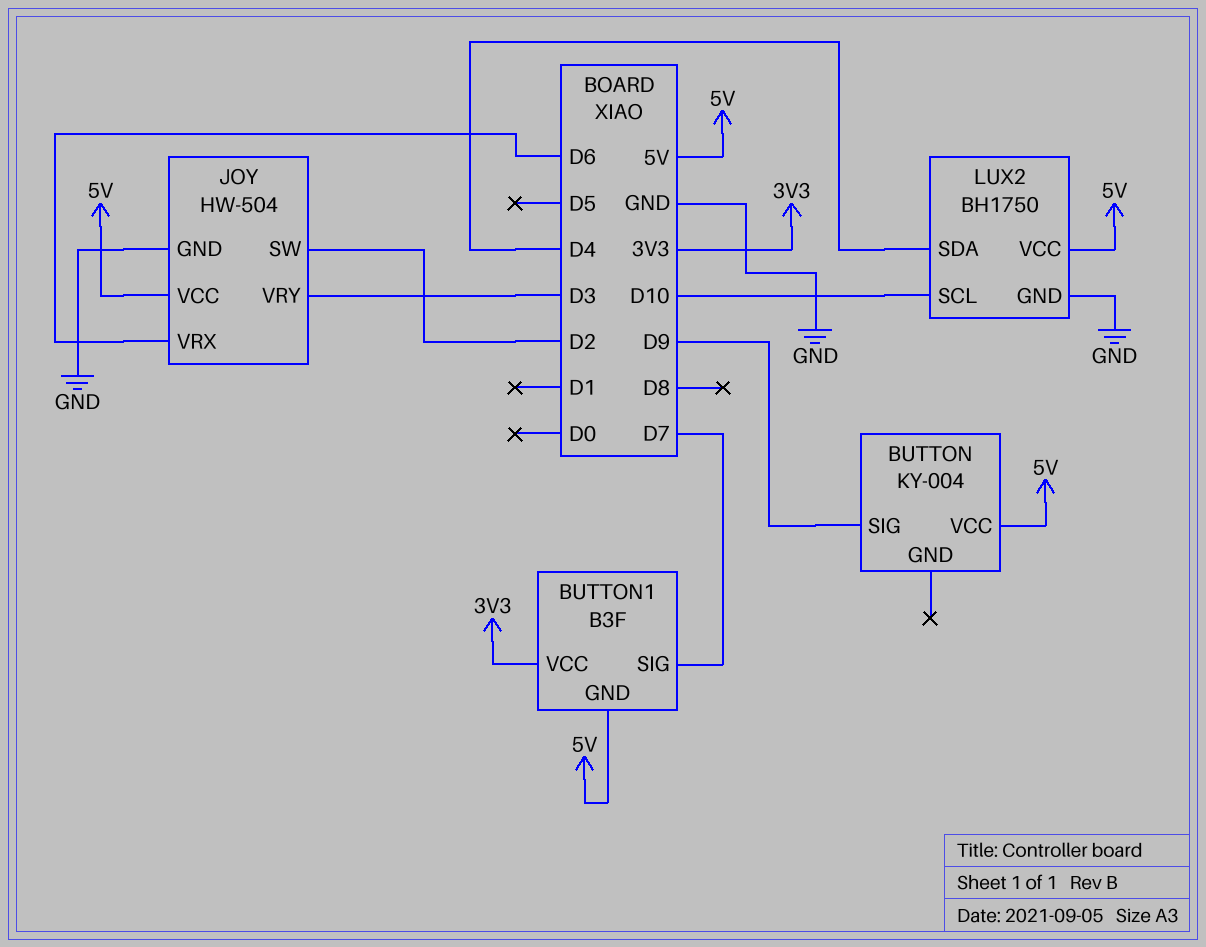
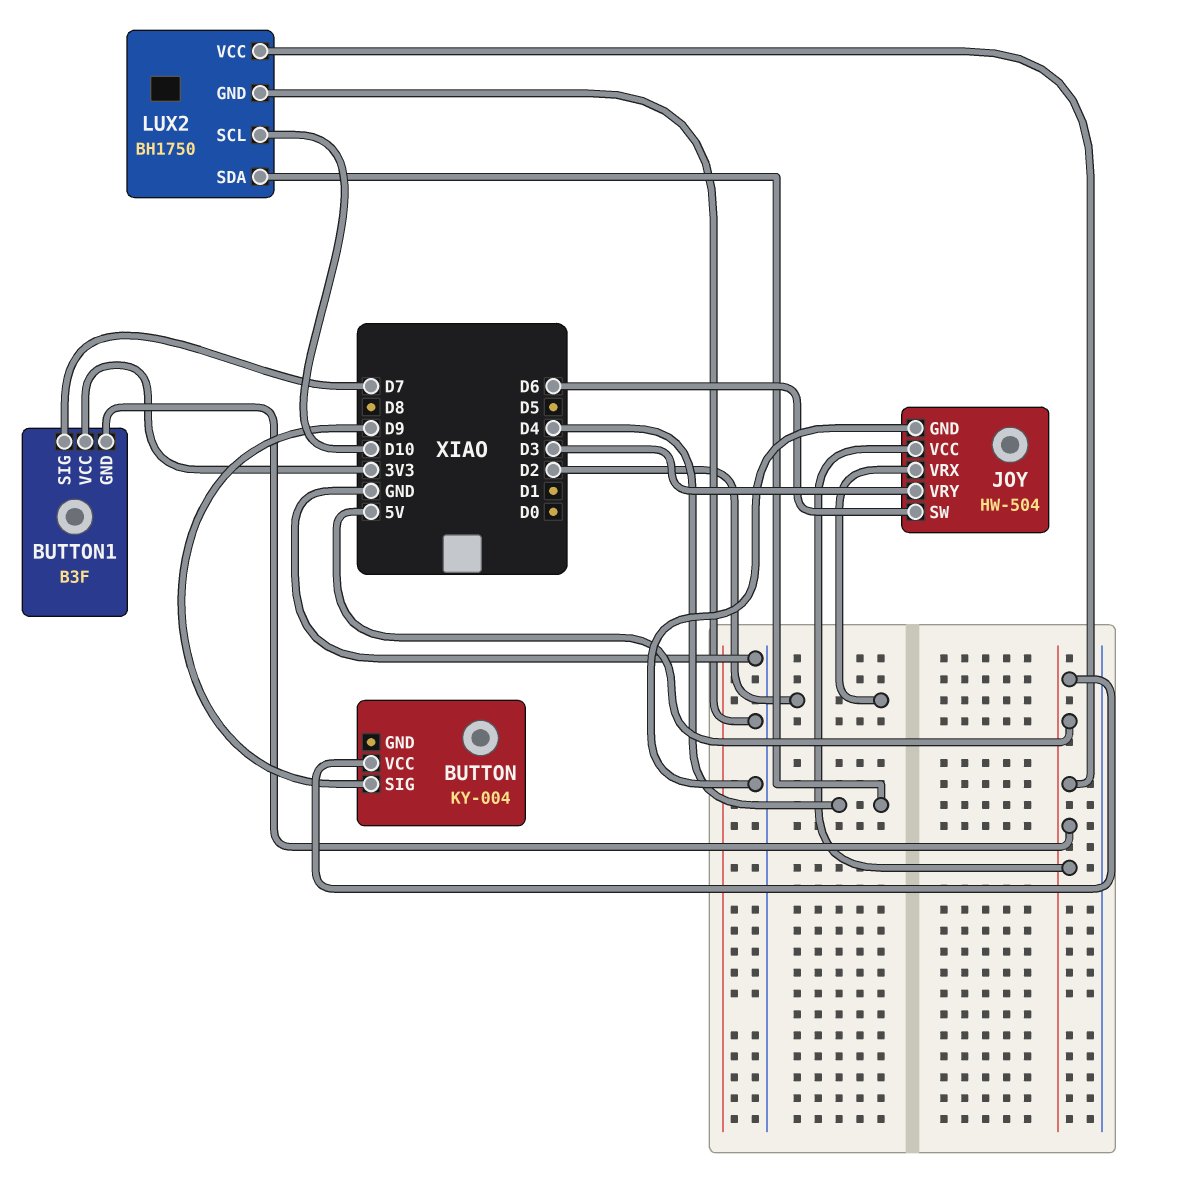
JOY pin SW: D2 -> D6
JOY pin VRX: D6 -> D2

